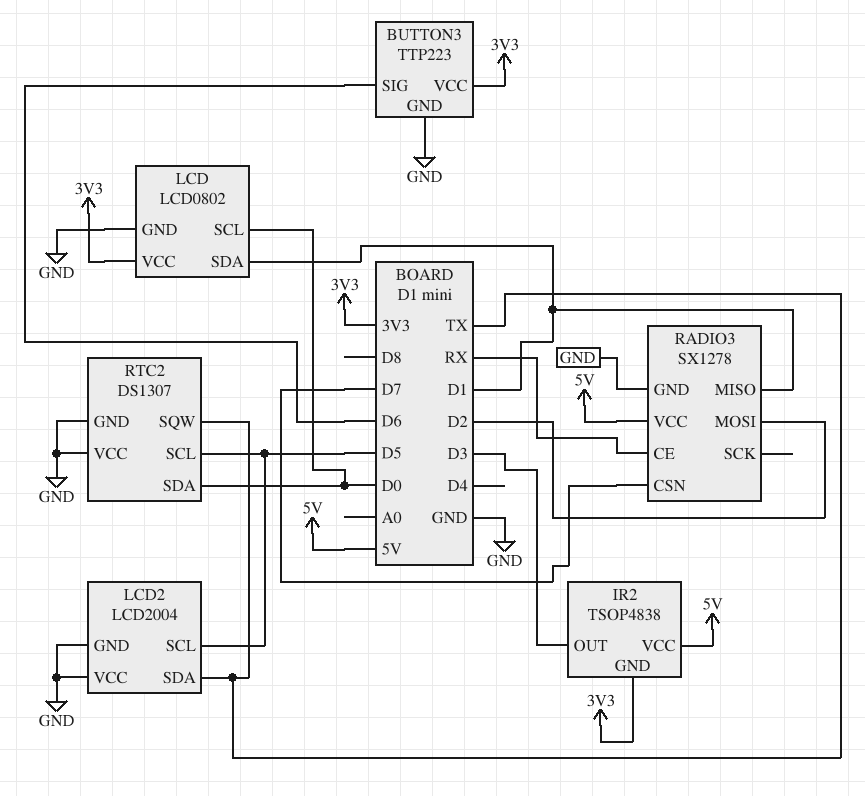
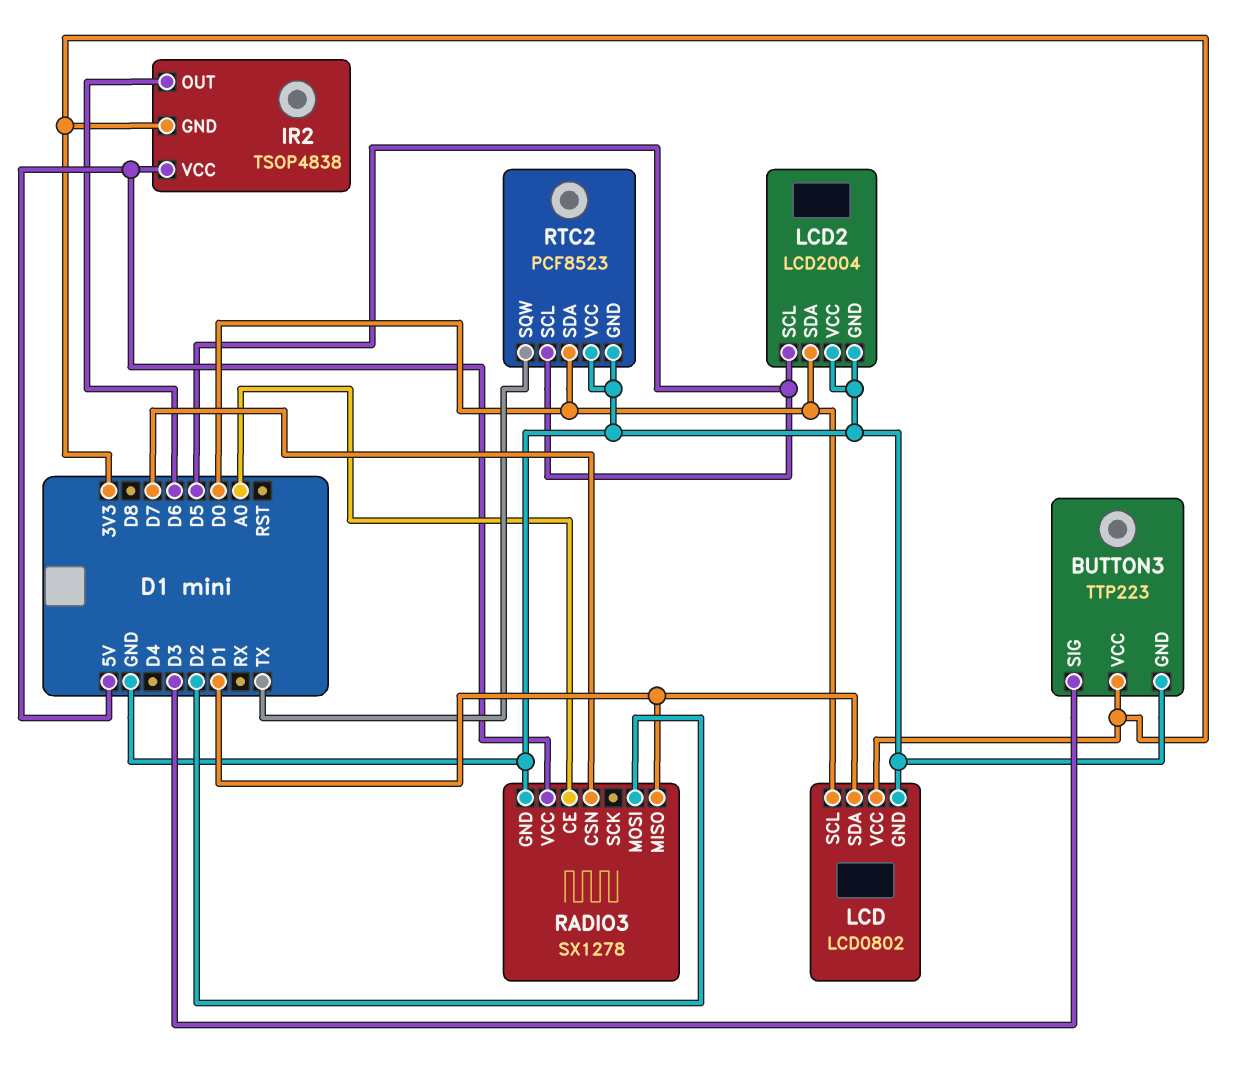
BUTTON3 pin SIG: D6 -> D3
IR2 pin OUT: D3 -> D6
LCD2 pin SDA: TX -> D0
RADIO3 pin CE: RX -> A0
RTC2: DS1307 -> PCF8523

